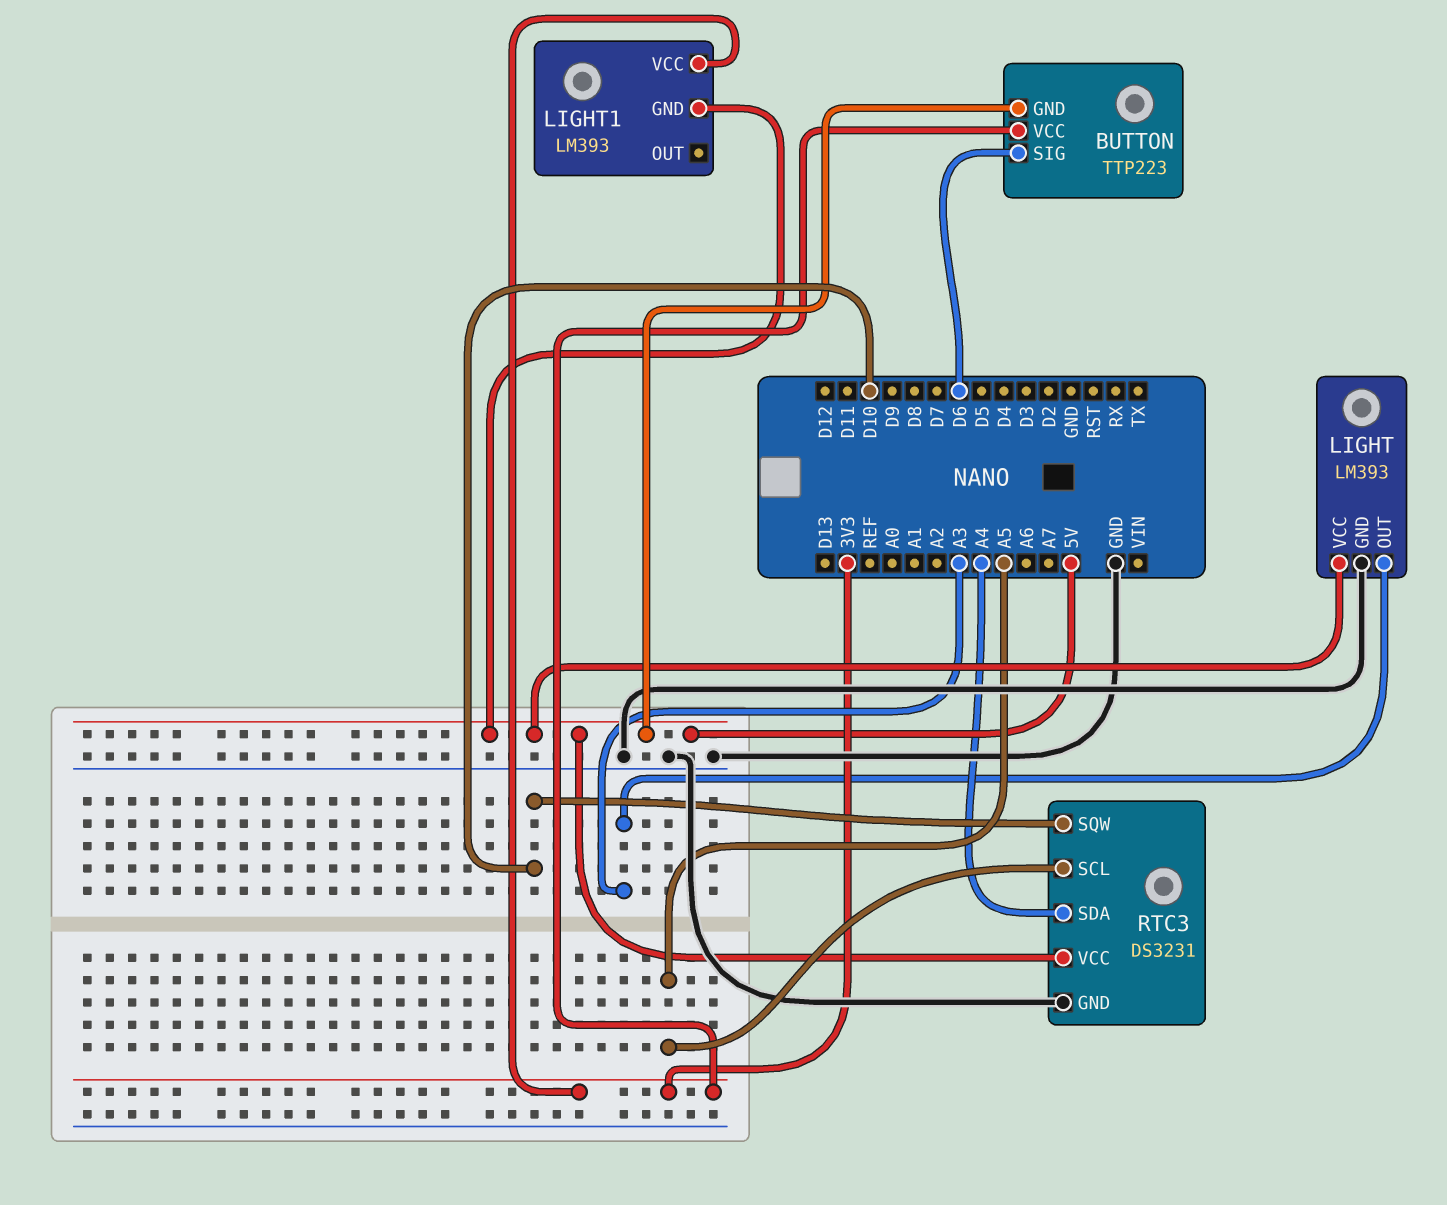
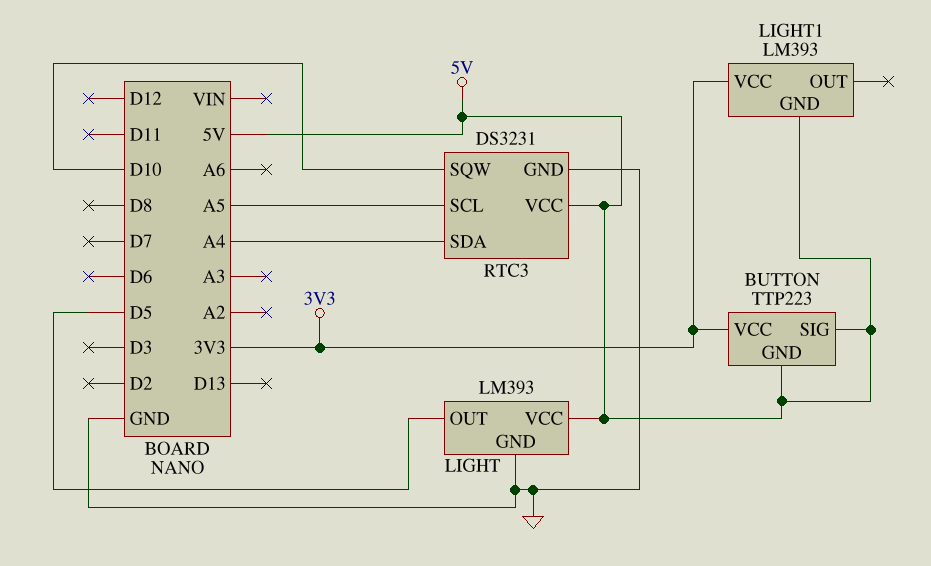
BUTTON pin SIG: D6 -> 5V
LIGHT pin OUT: A3 -> D5

